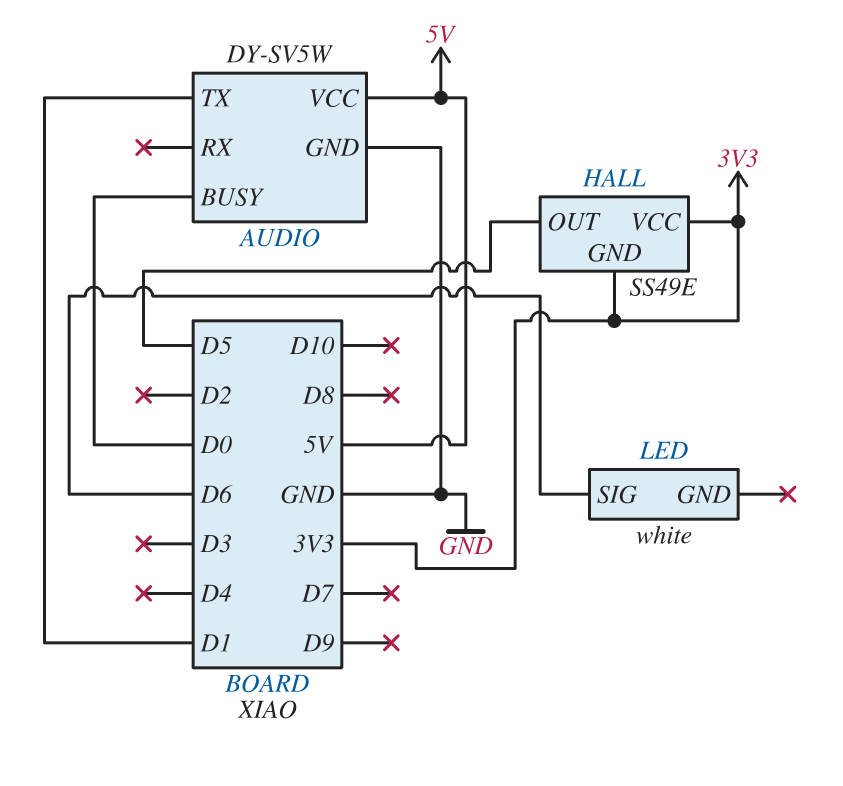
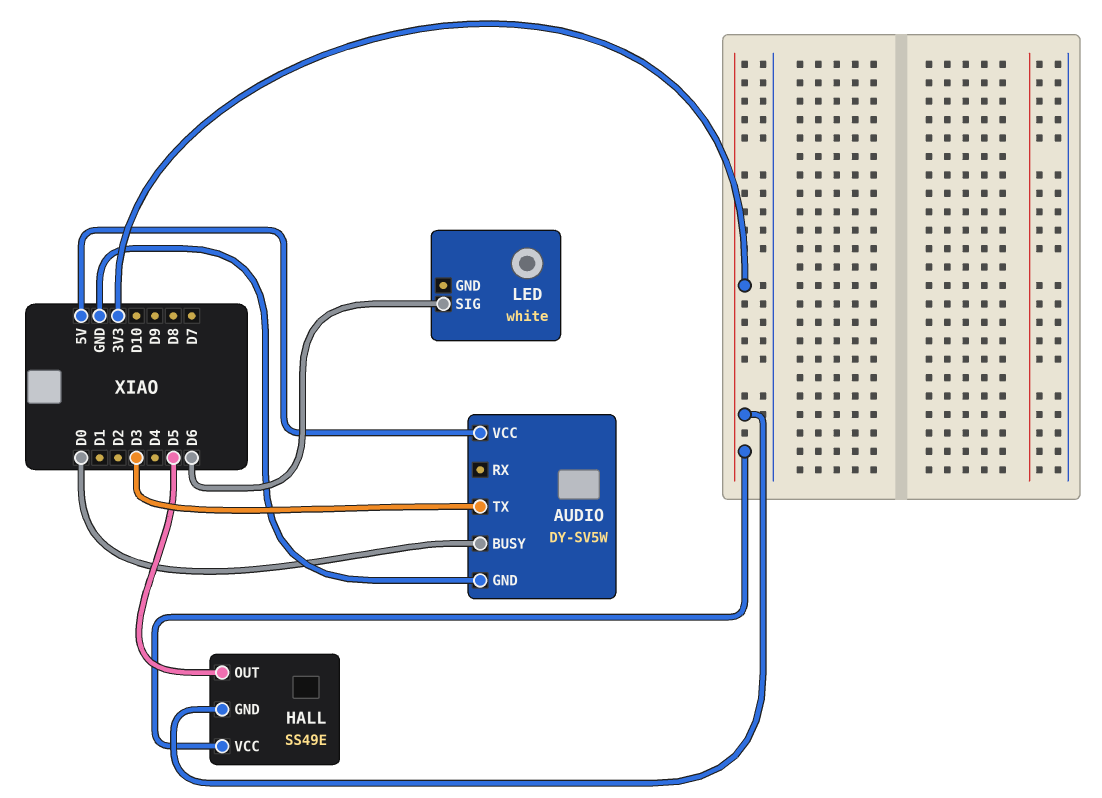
AUDIO pin TX: D1 -> D3

